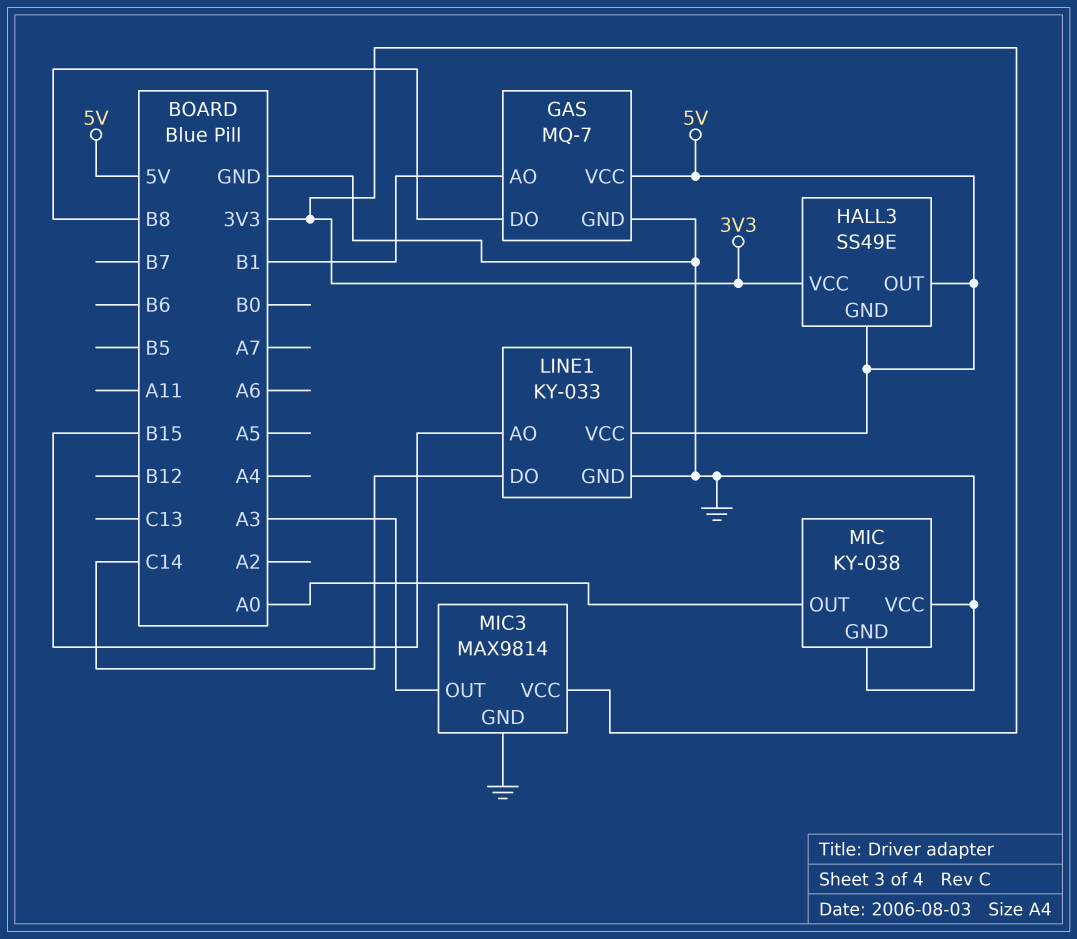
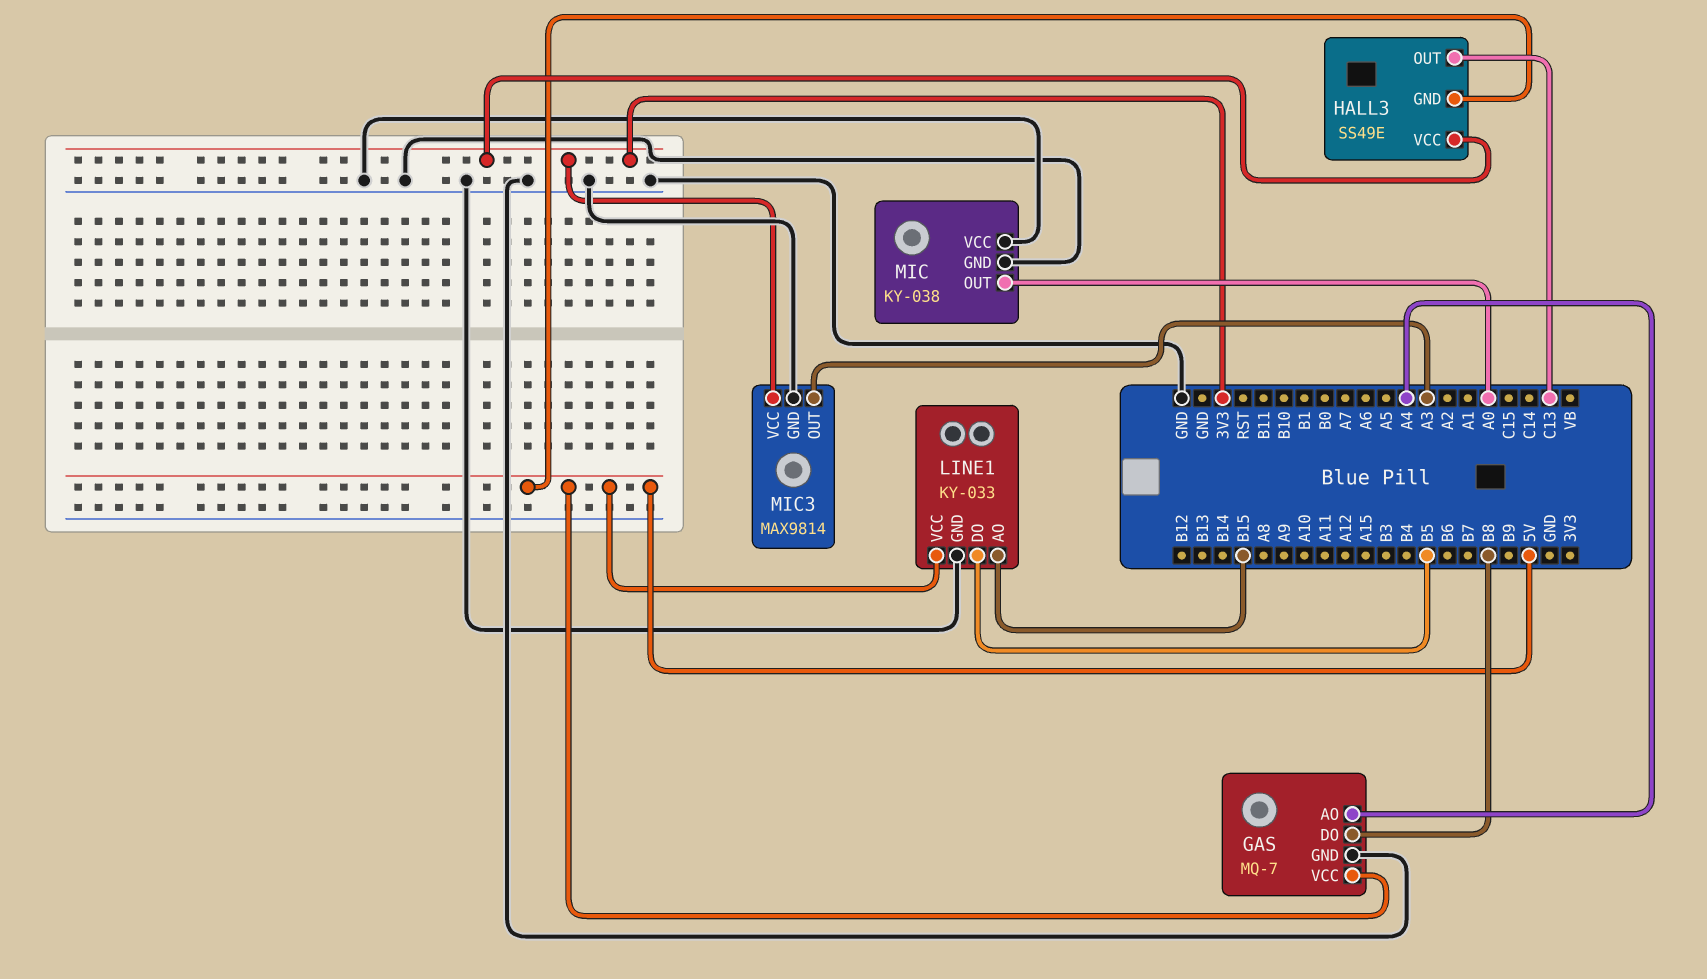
GAS pin AO: B1 -> A4
HALL3 pin OUT: 5V -> C13
LINE1 pin DO: C14 -> B5

